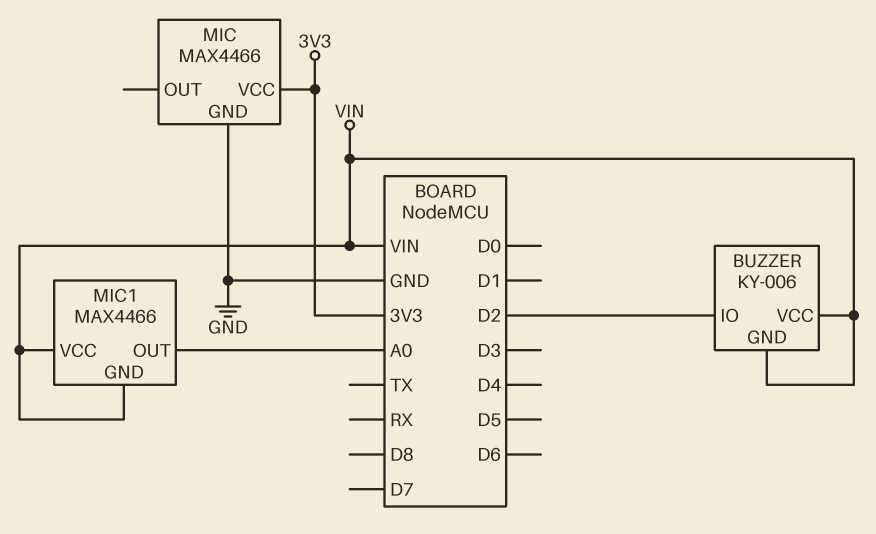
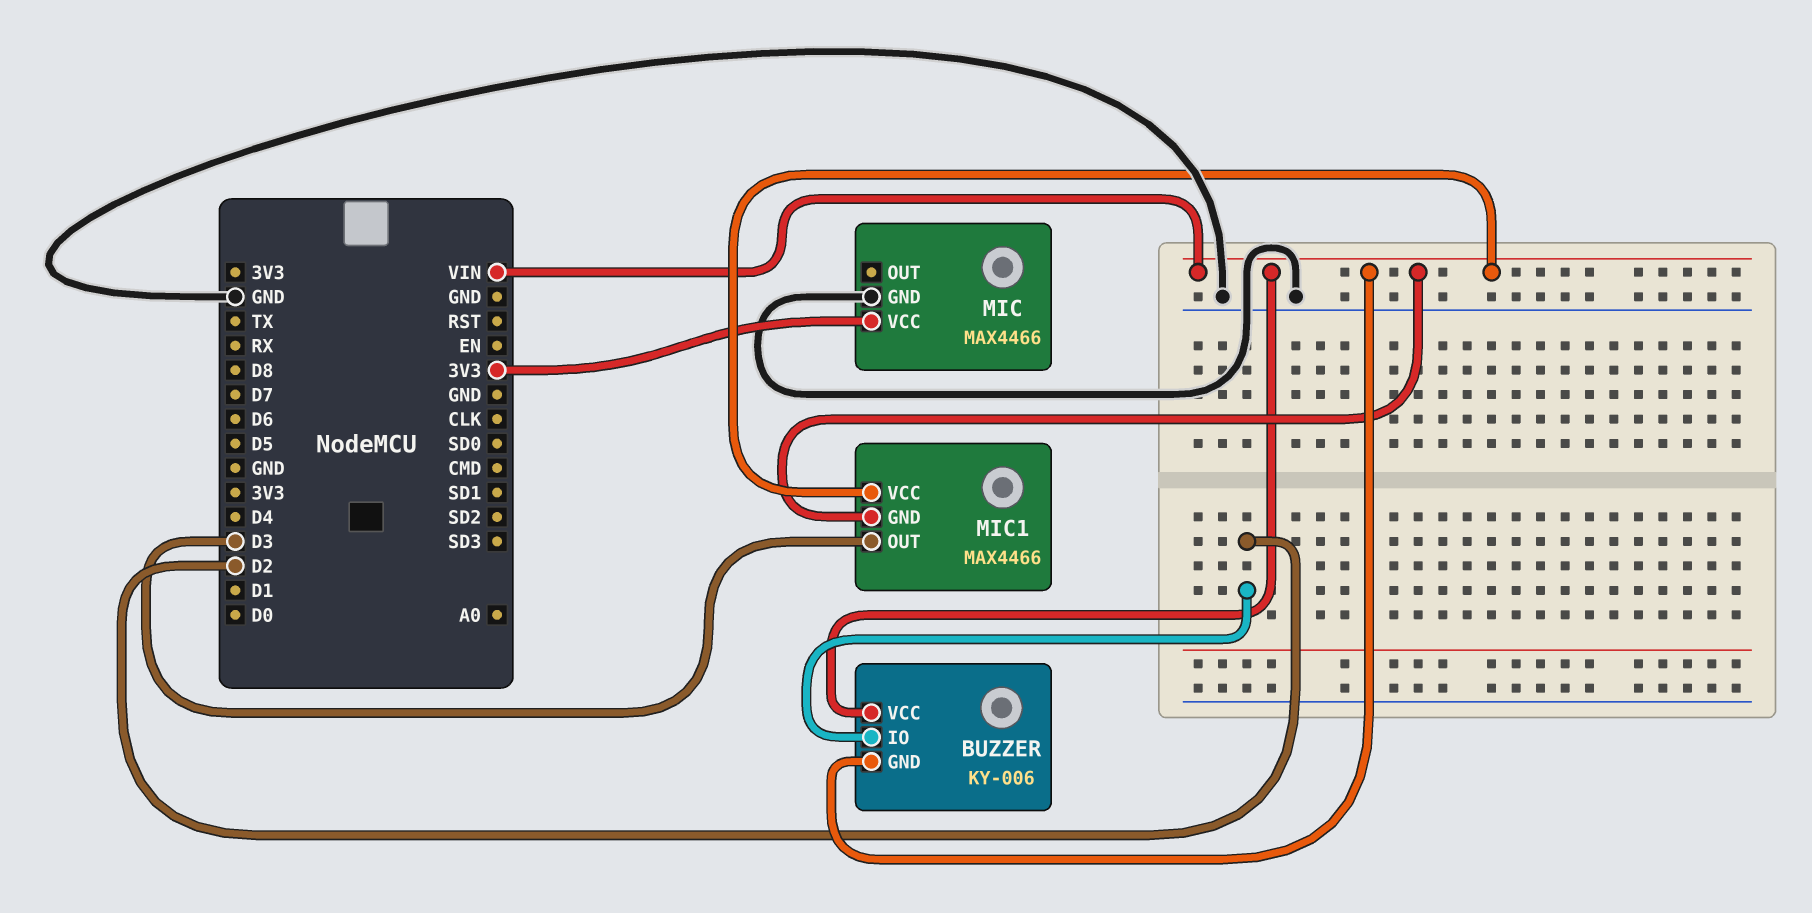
MIC1 pin OUT: A0 -> D3

